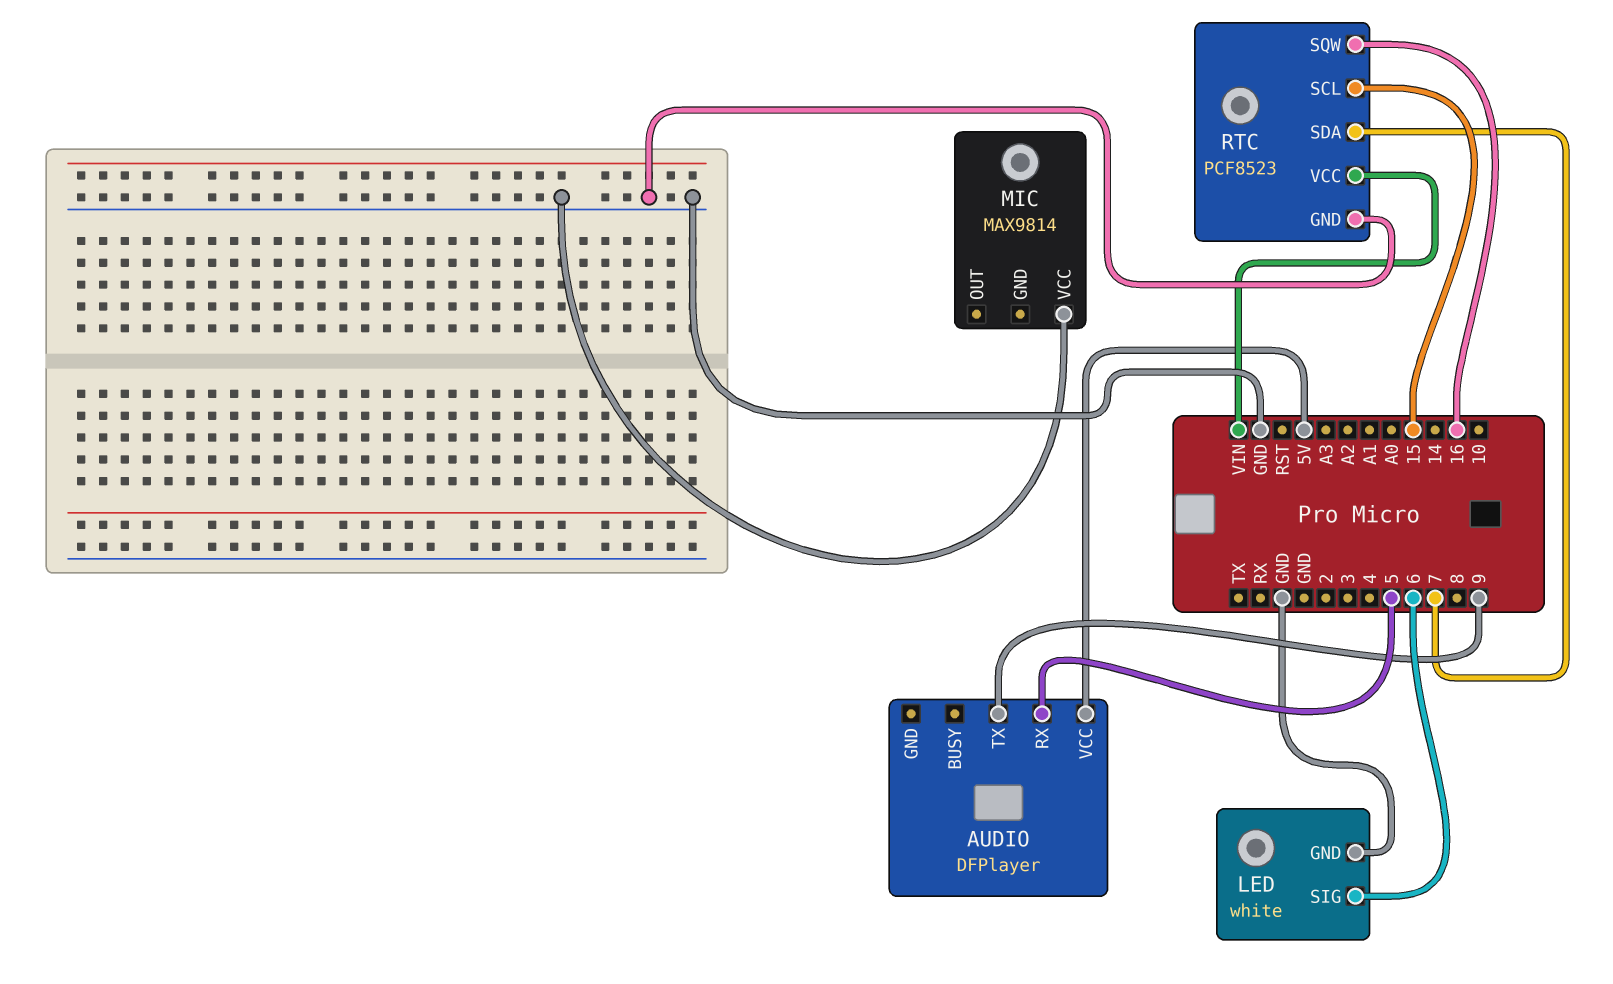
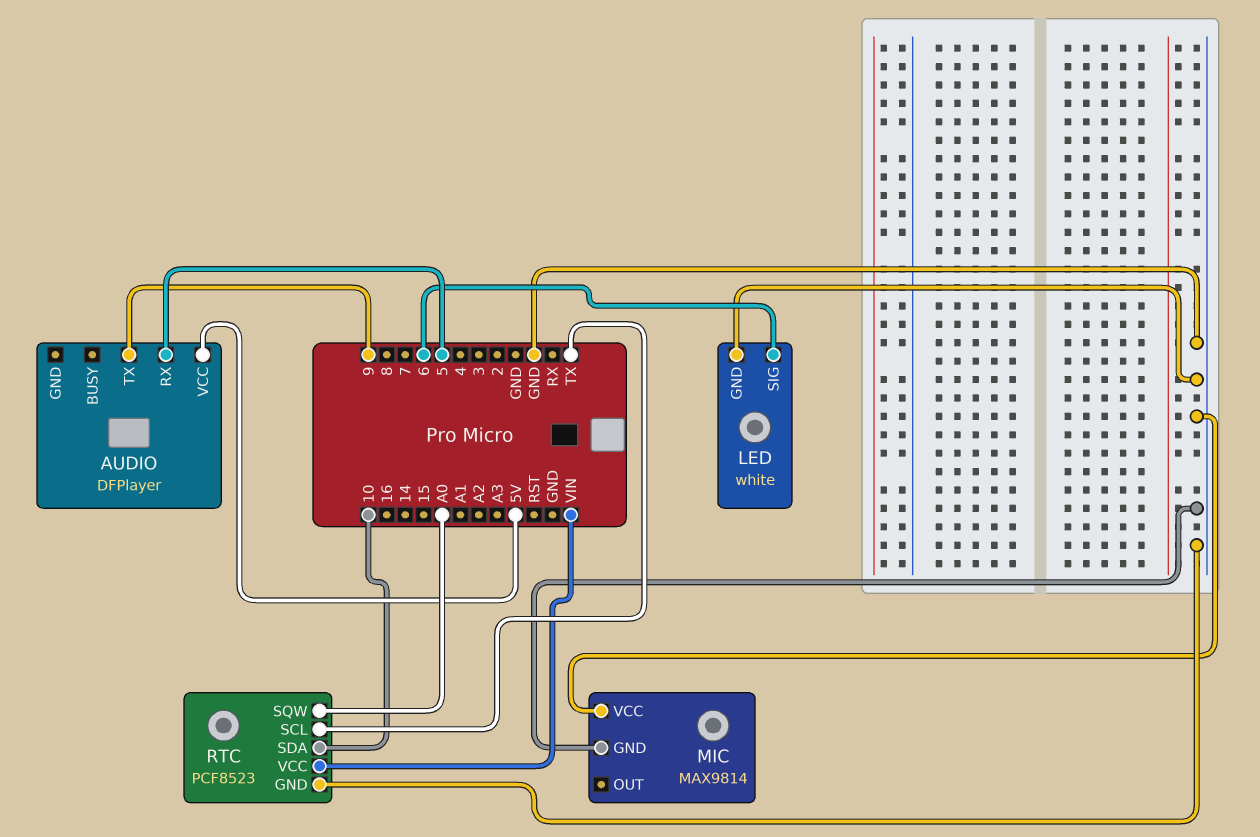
MIC pin GND: none -> GND
RTC pin SCL: 15 -> TX
RTC pin SDA: 7 -> 10
RTC pin SQW: 16 -> A0

